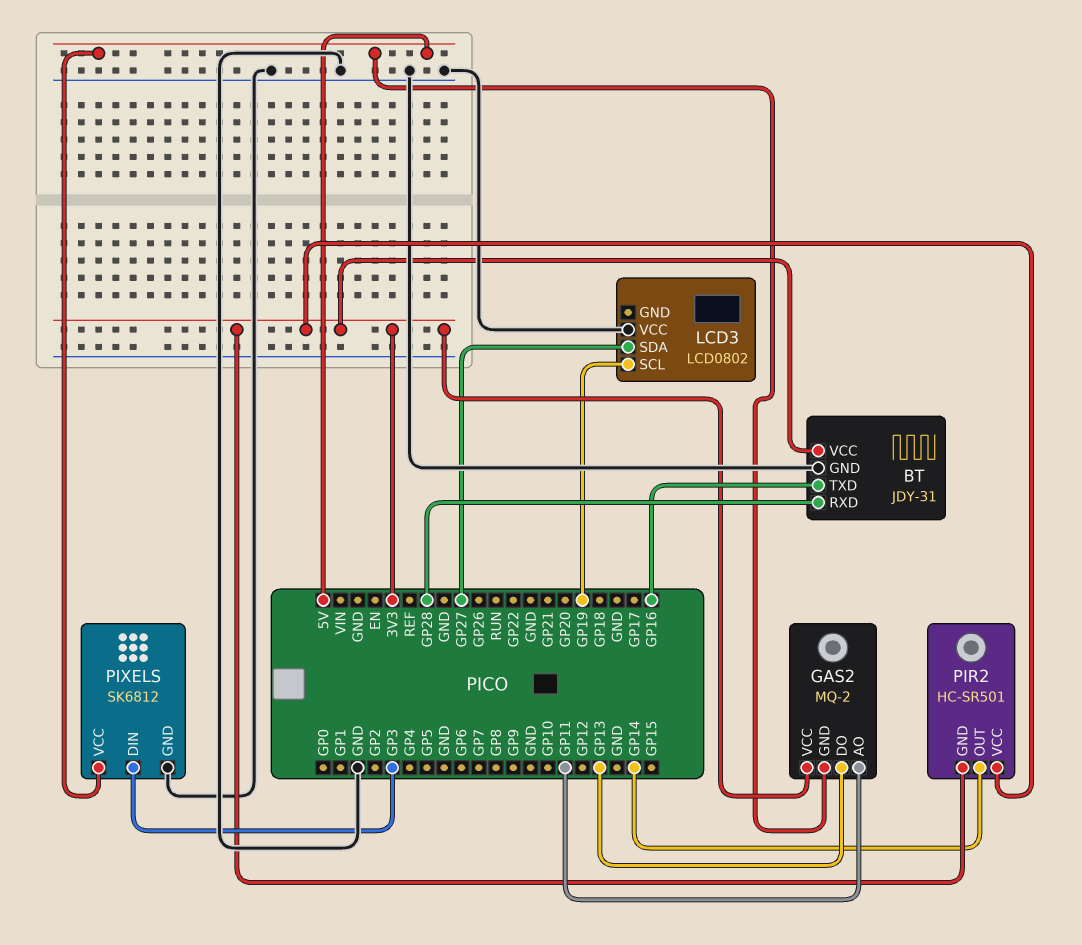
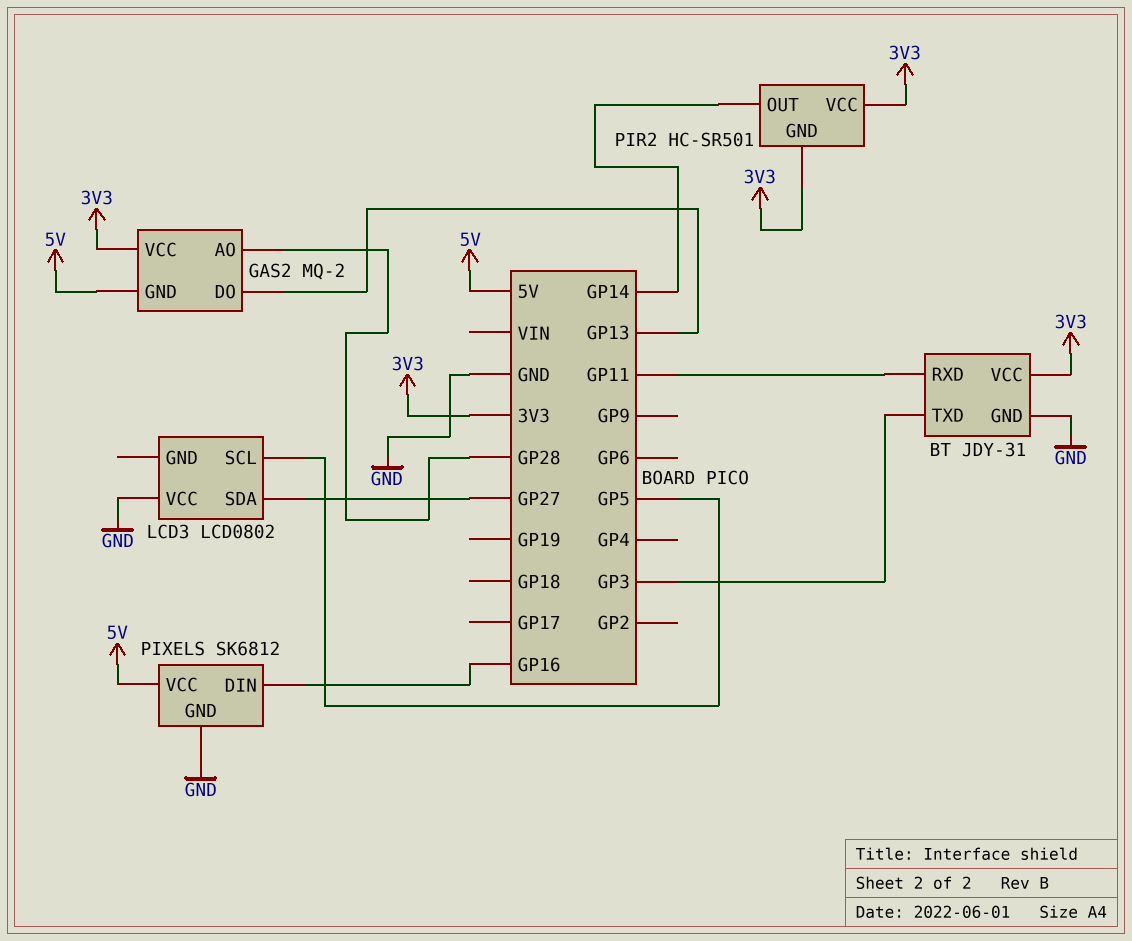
BT pin RXD: GP28 -> GP11
BT pin TXD: GP16 -> GP3
GAS2 pin AO: GP11 -> GP28
LCD3 pin SCL: GP19 -> GP5
PIXELS pin DIN: GP3 -> GP16

